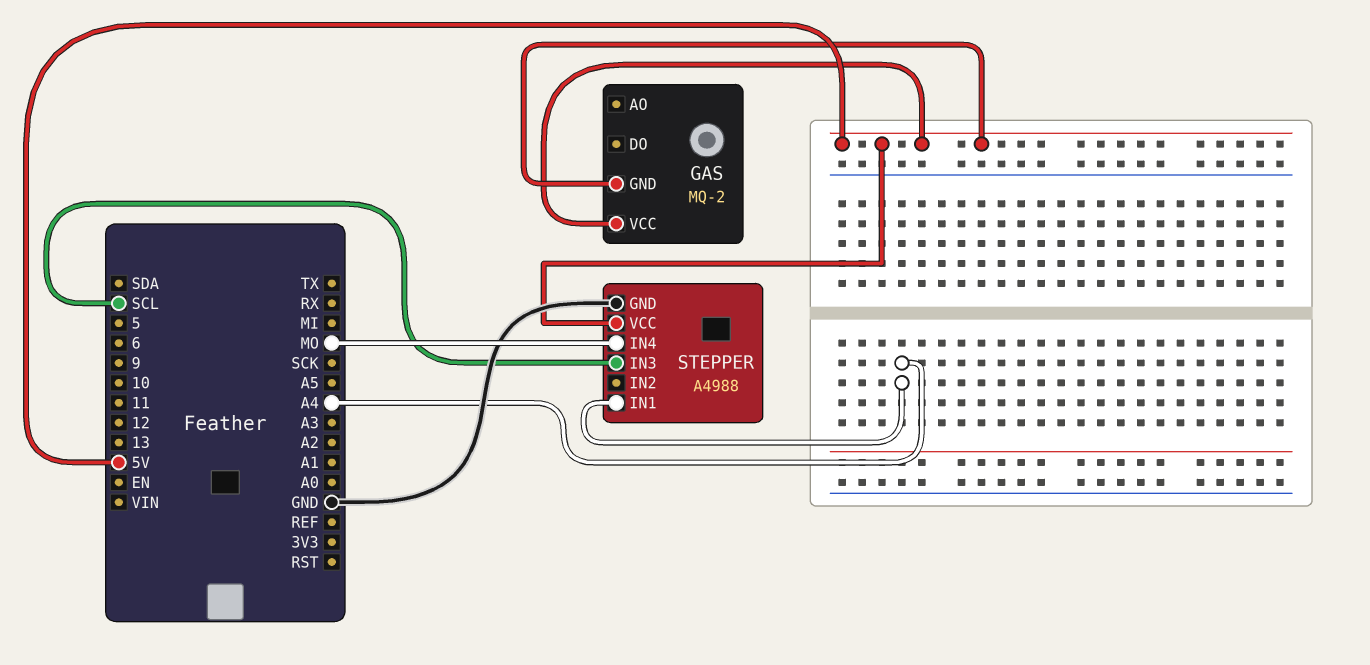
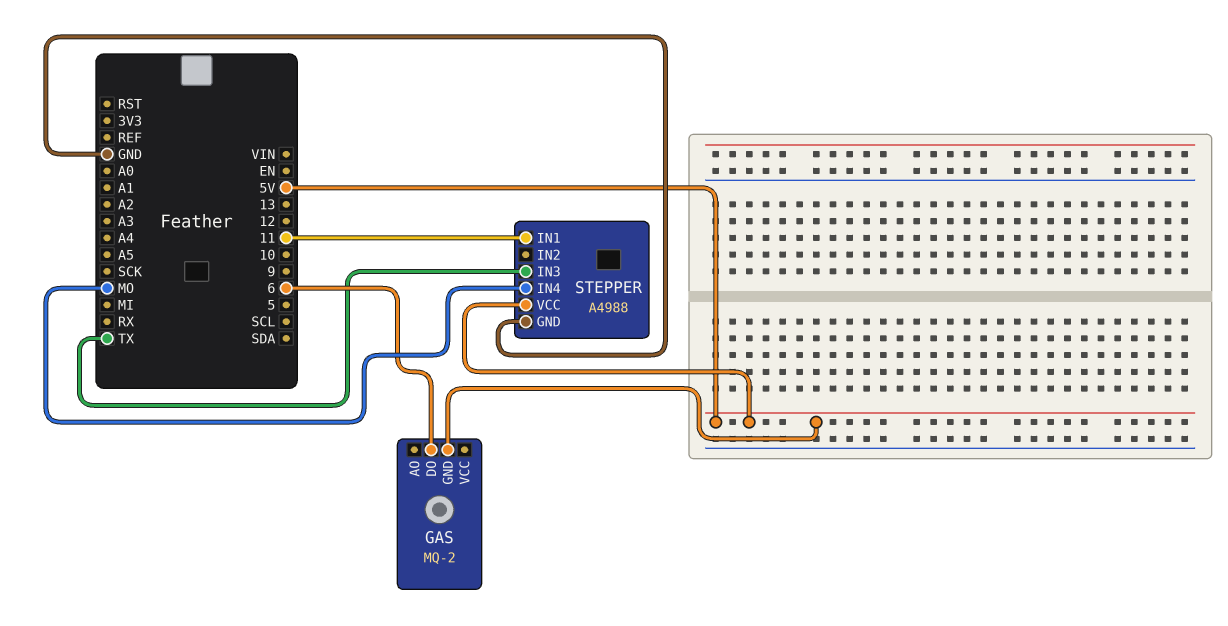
GAS pin DO: none -> 6
GAS pin VCC: 5V -> none
STEPPER pin IN1: A4 -> 11
STEPPER pin IN3: SCL -> TX

